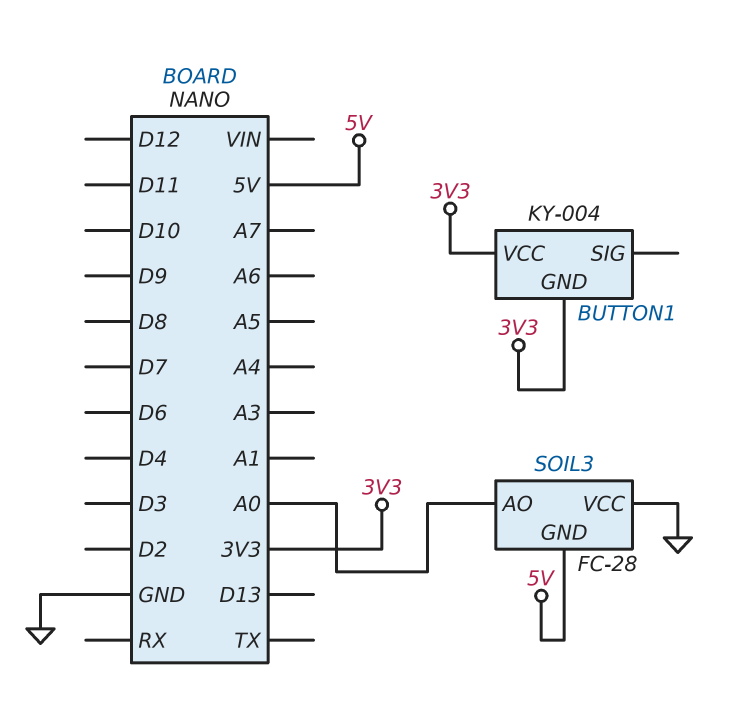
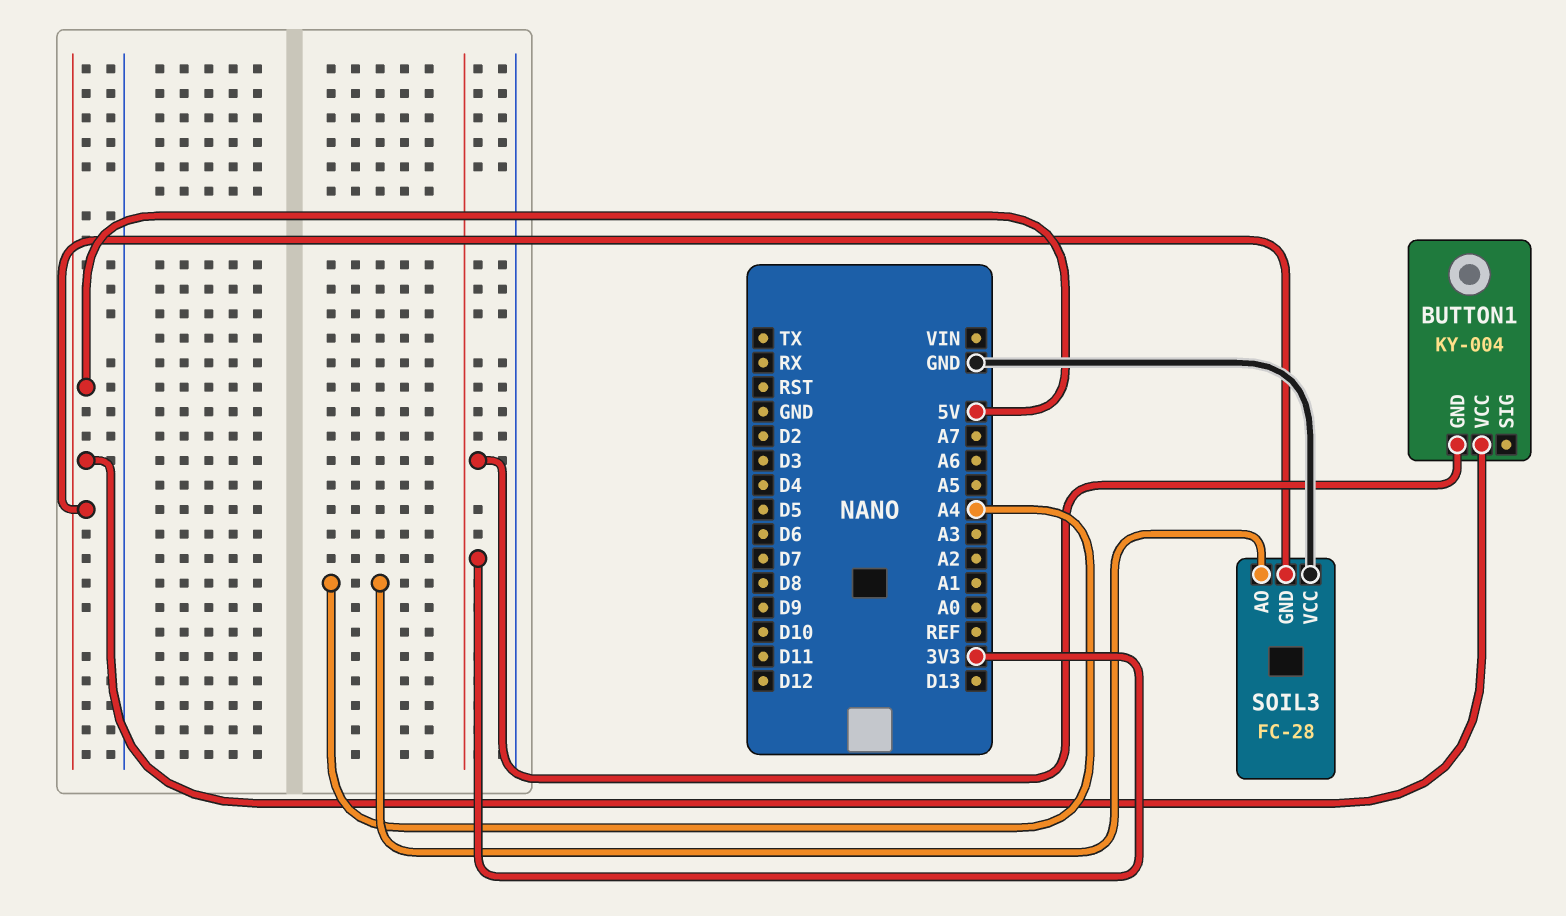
BUTTON1 pin VCC: 3V3 -> 5V
SOIL3 pin AO: A0 -> A4

